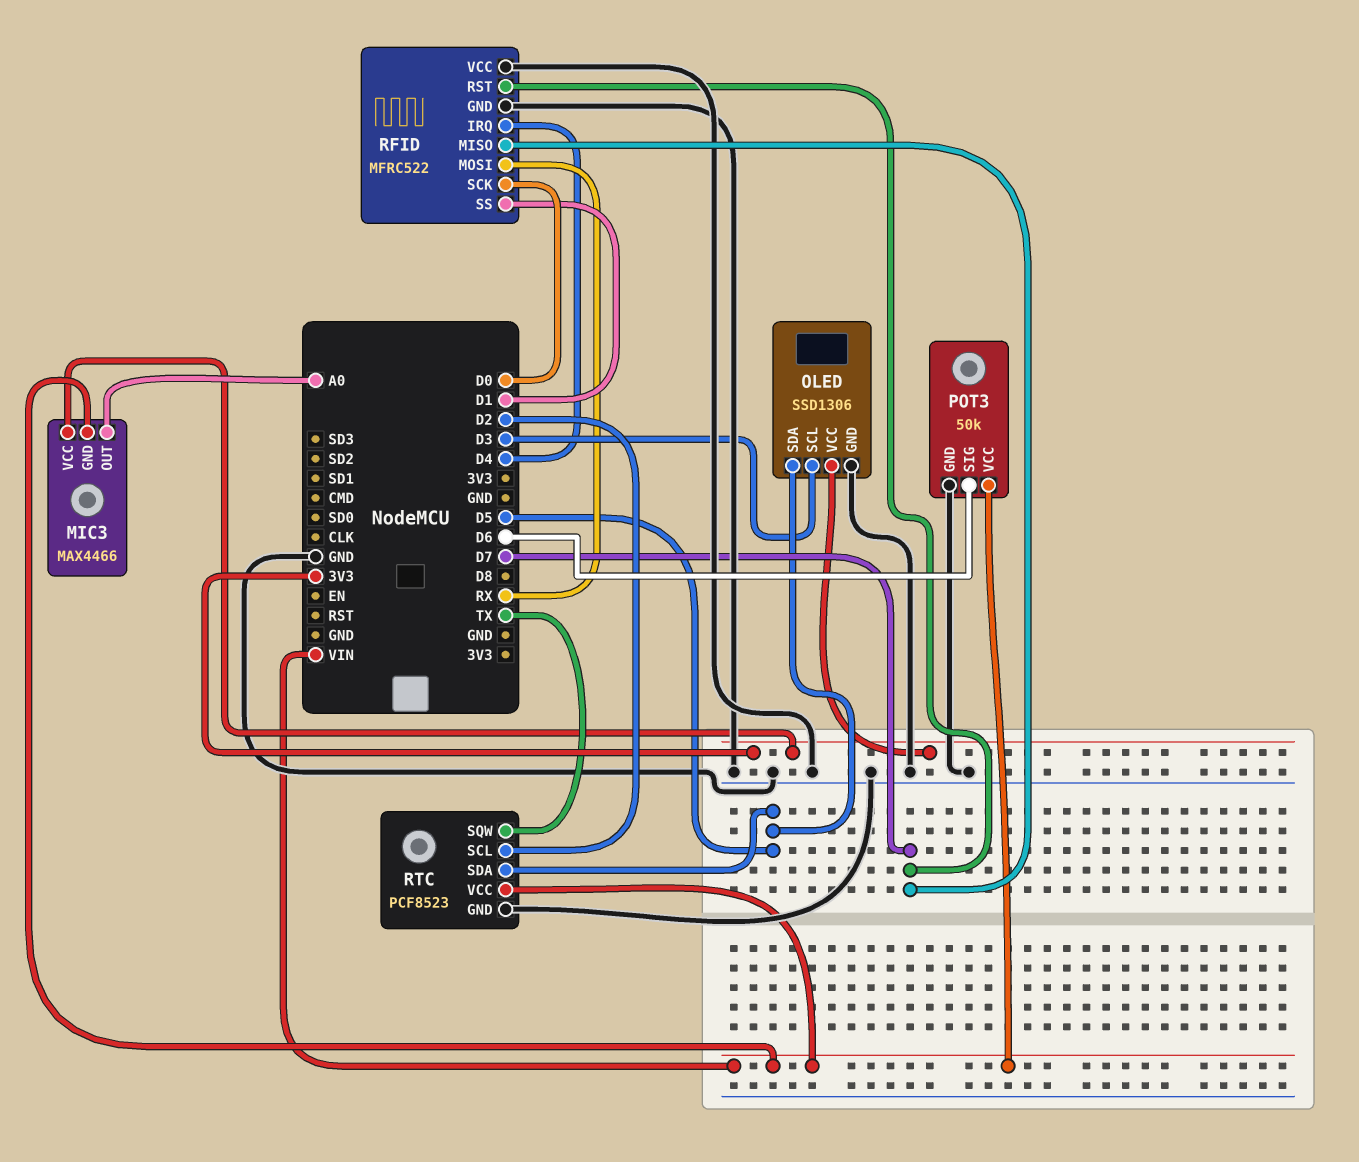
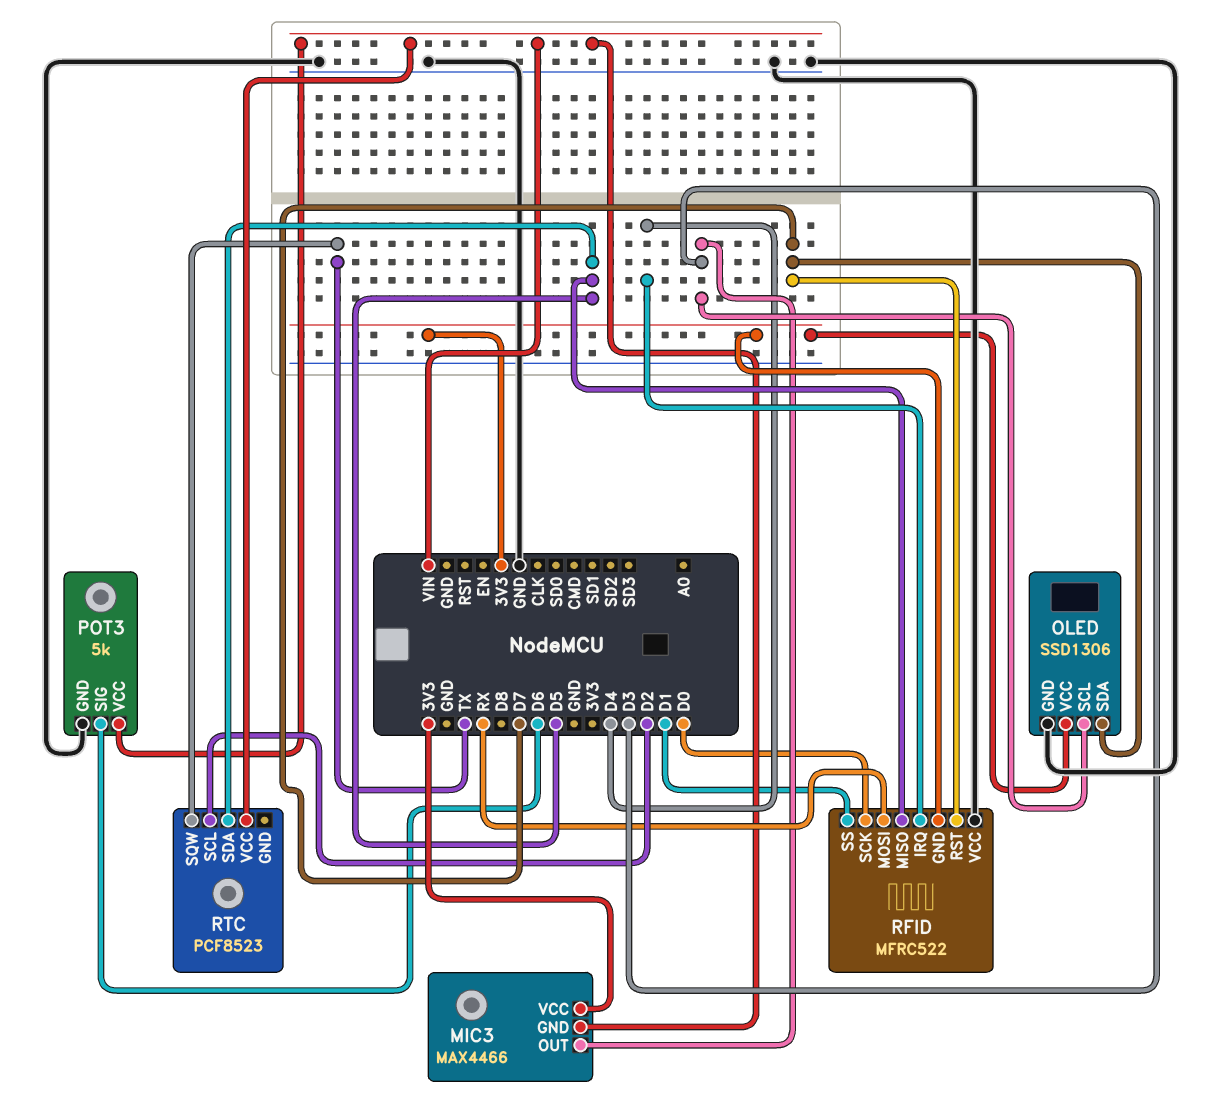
MIC3 pin OUT: A0 -> D3
OLED pin SDA: D5 -> D7
POT3: 50k -> 5k
RFID pin GND: GND -> 3V3
RFID pin MISO: D7 -> D5
RTC pin GND: GND -> none

